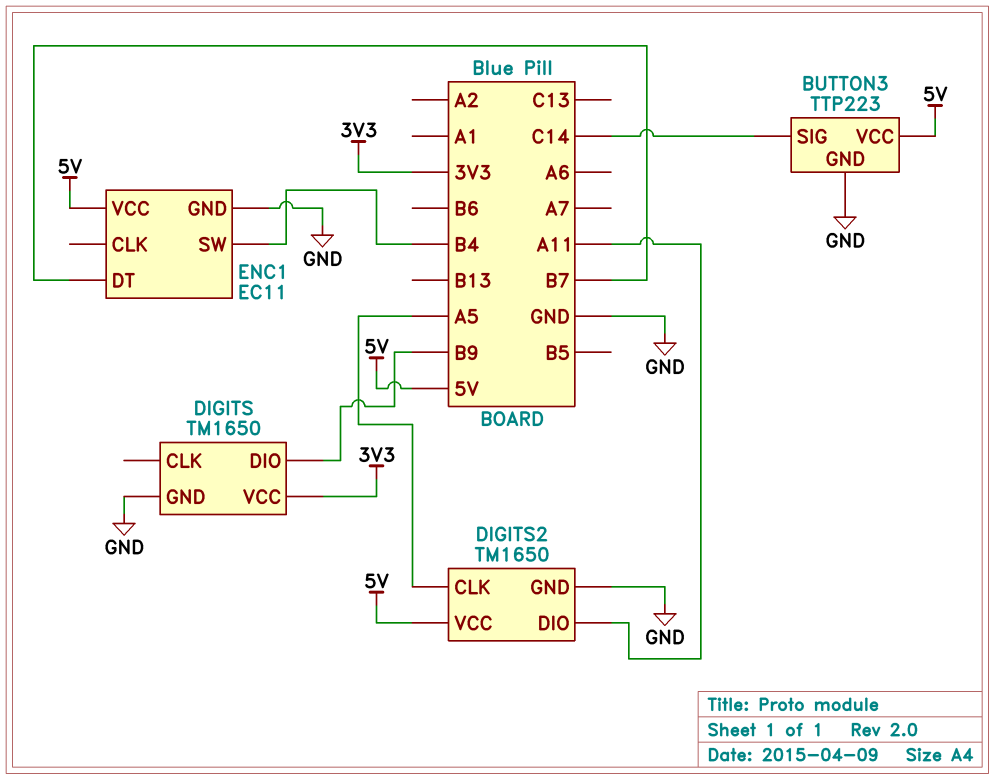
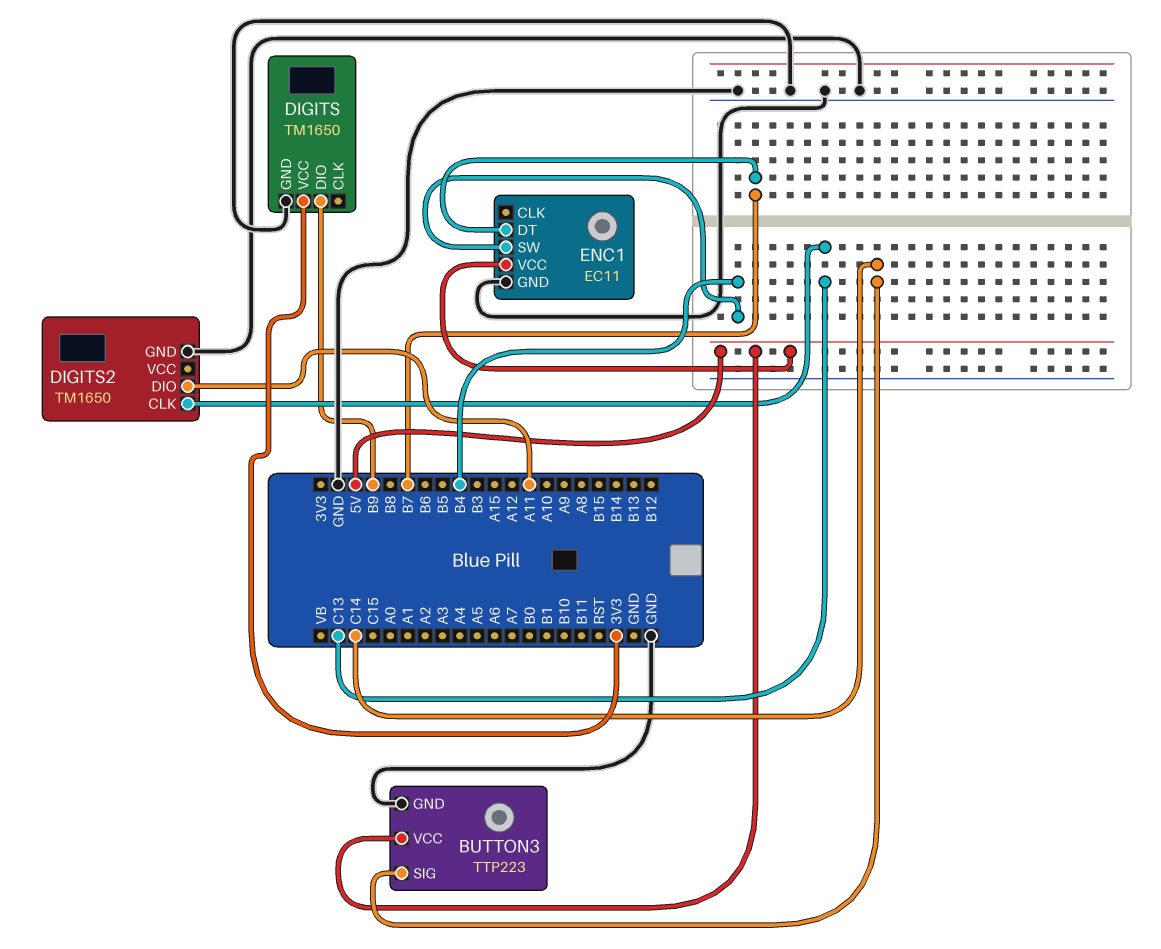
DIGITS2 pin CLK: A5 -> C13
DIGITS2 pin VCC: 5V -> none

